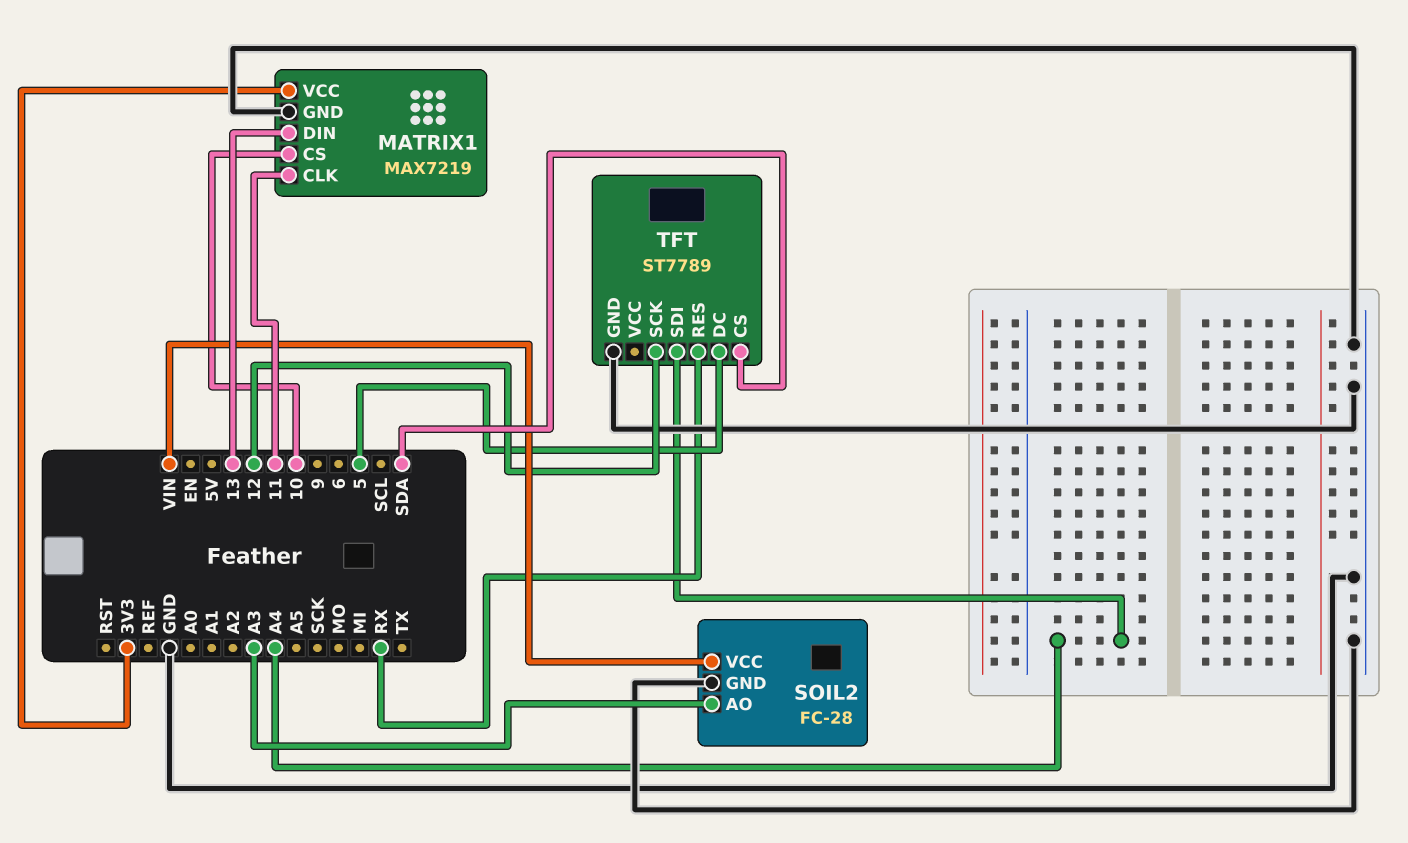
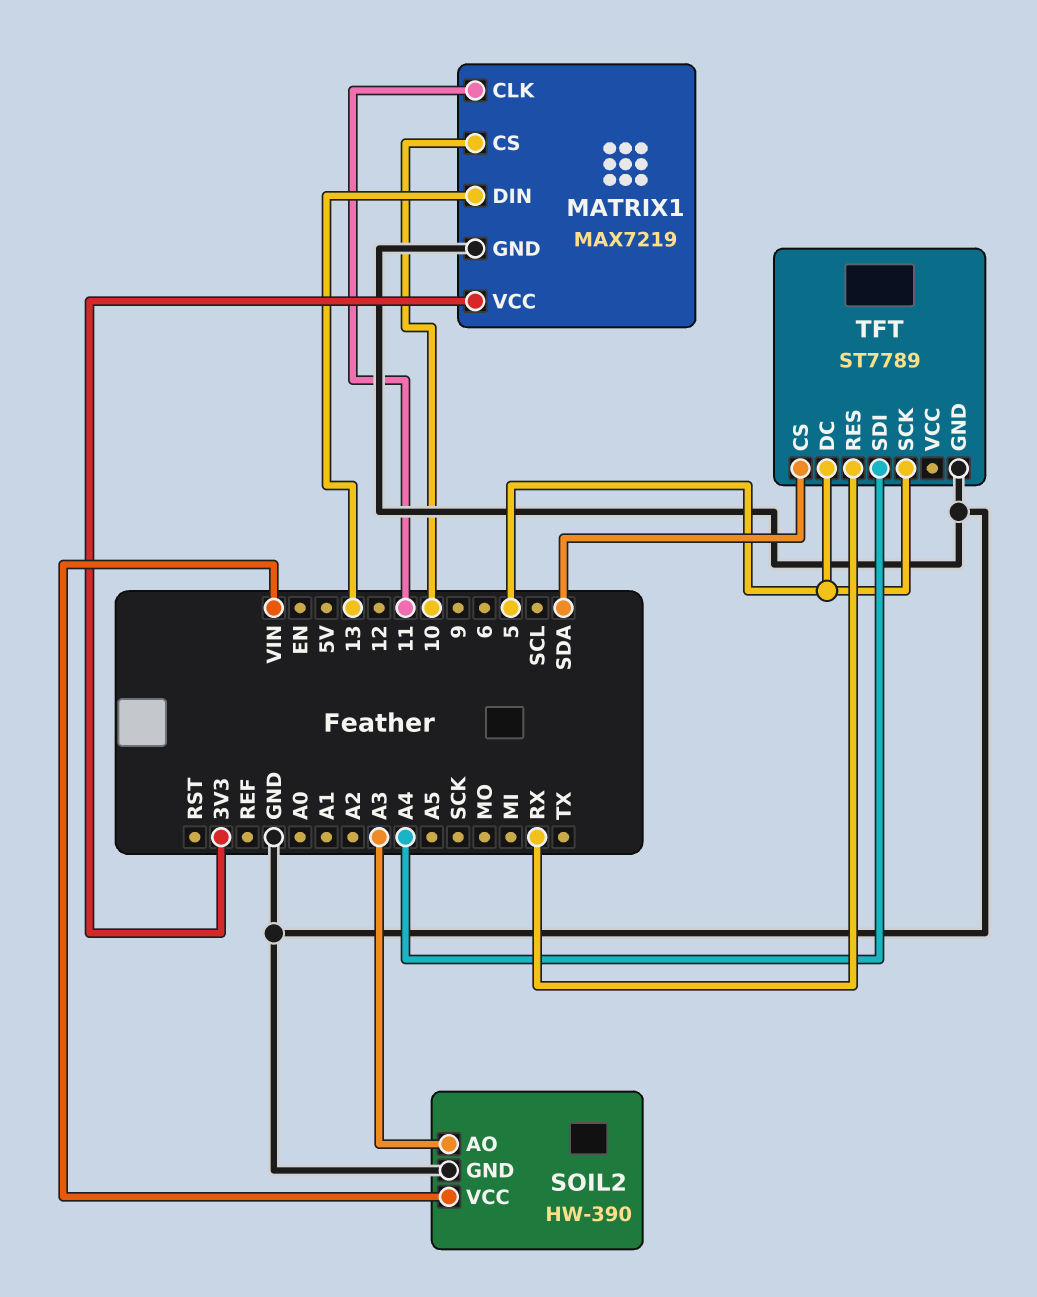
SOIL2: FC-28 -> HW-390
TFT pin SCK: 12 -> 5

